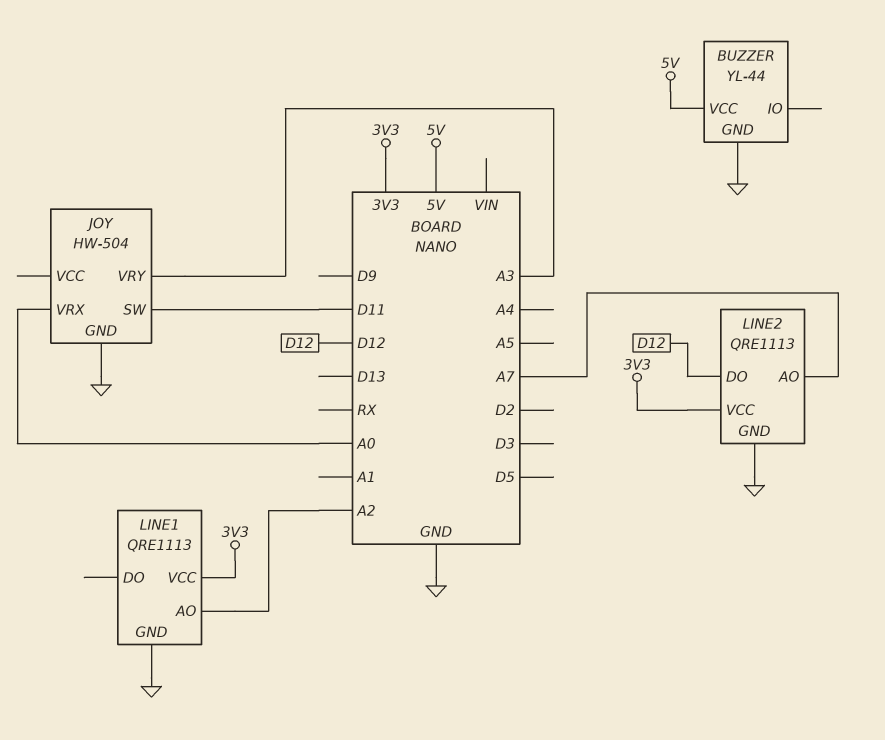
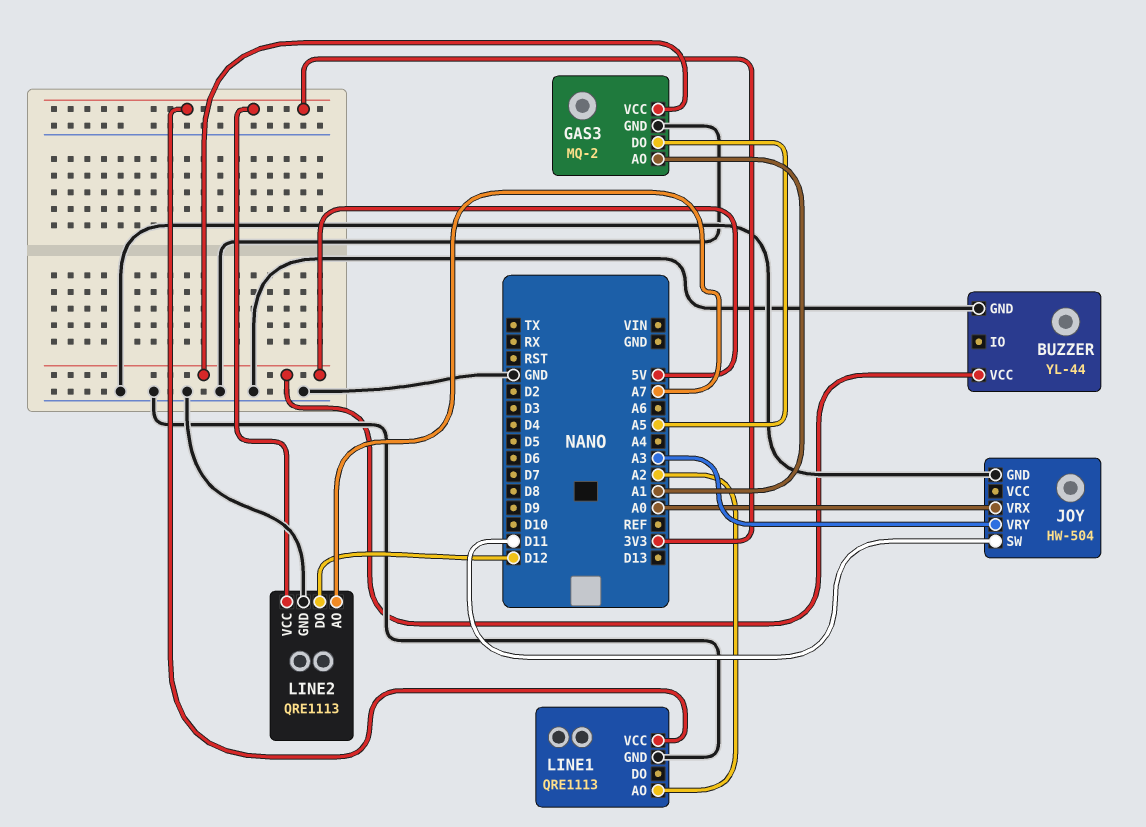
GAS3: none -> MQ-2
GAS3 pin AO: none -> A1
GAS3 pin DO: none -> A5
GAS3 pin GND: none -> GND
GAS3 pin VCC: none -> 5V

